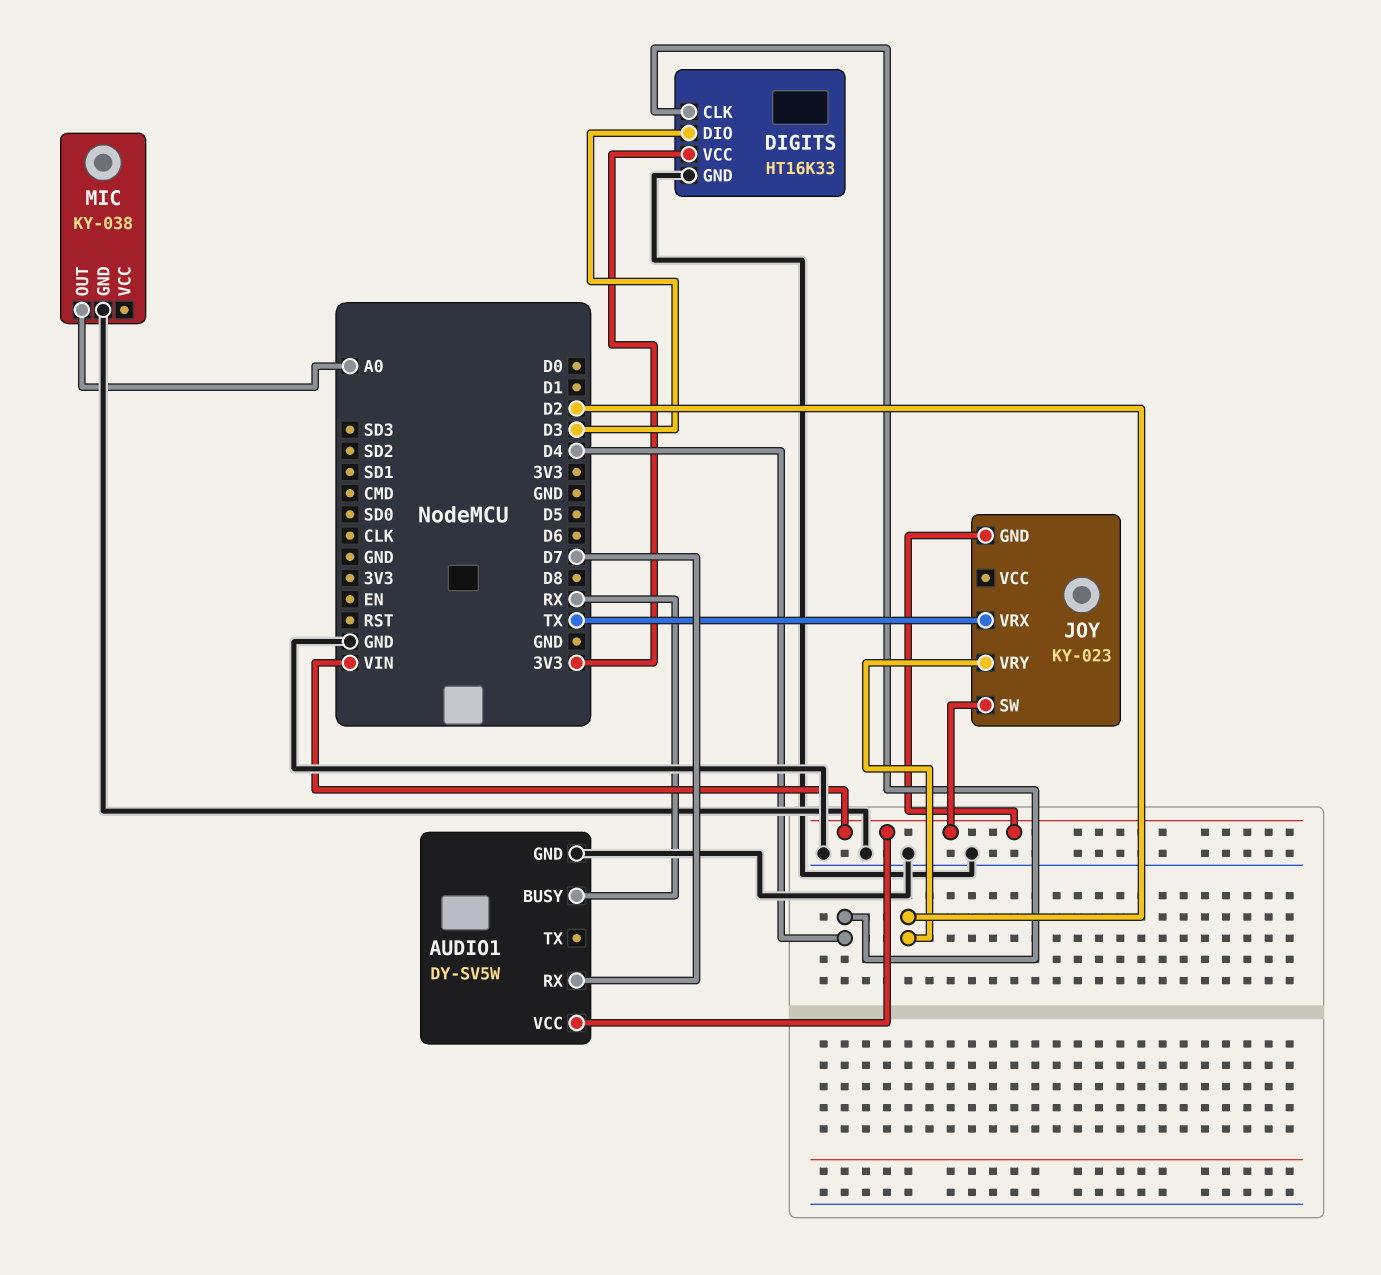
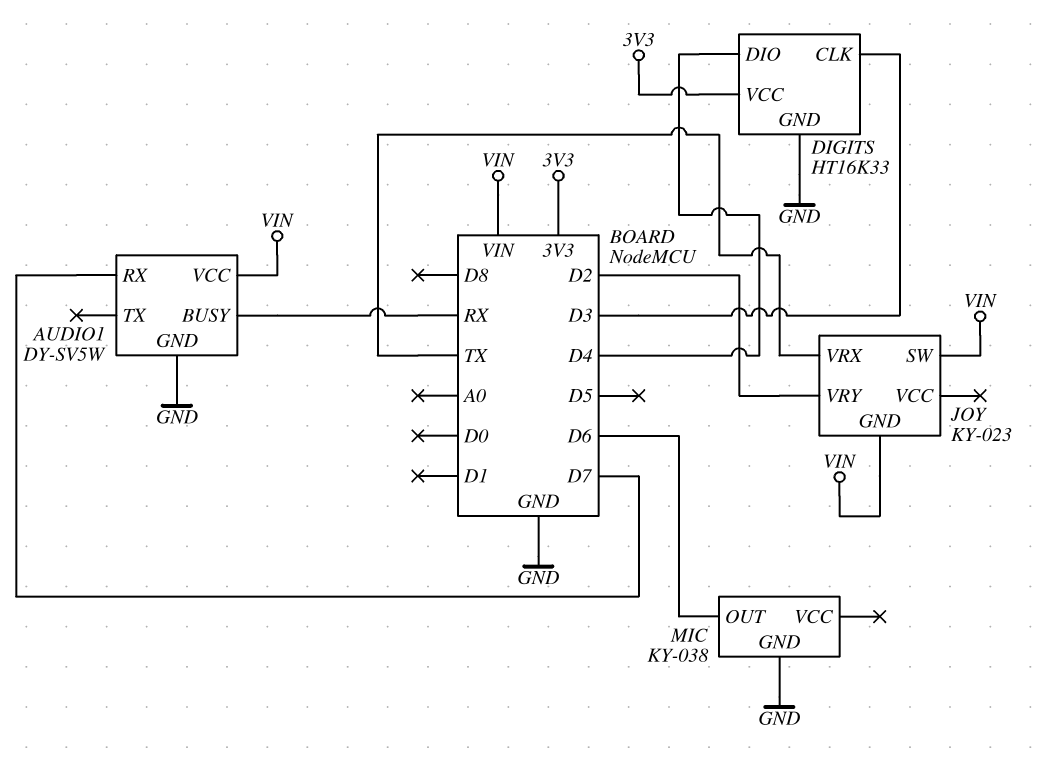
DIGITS pin CLK: D4 -> D3
DIGITS pin DIO: D3 -> D4
MIC pin OUT: A0 -> D6

